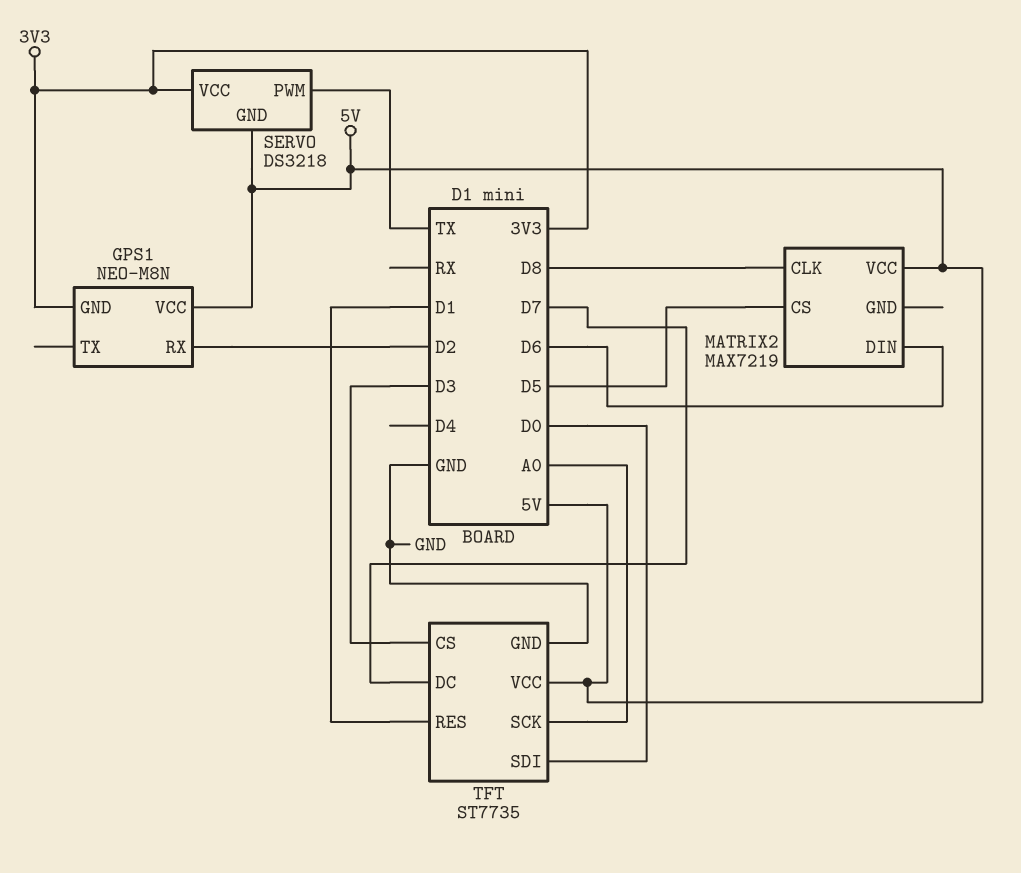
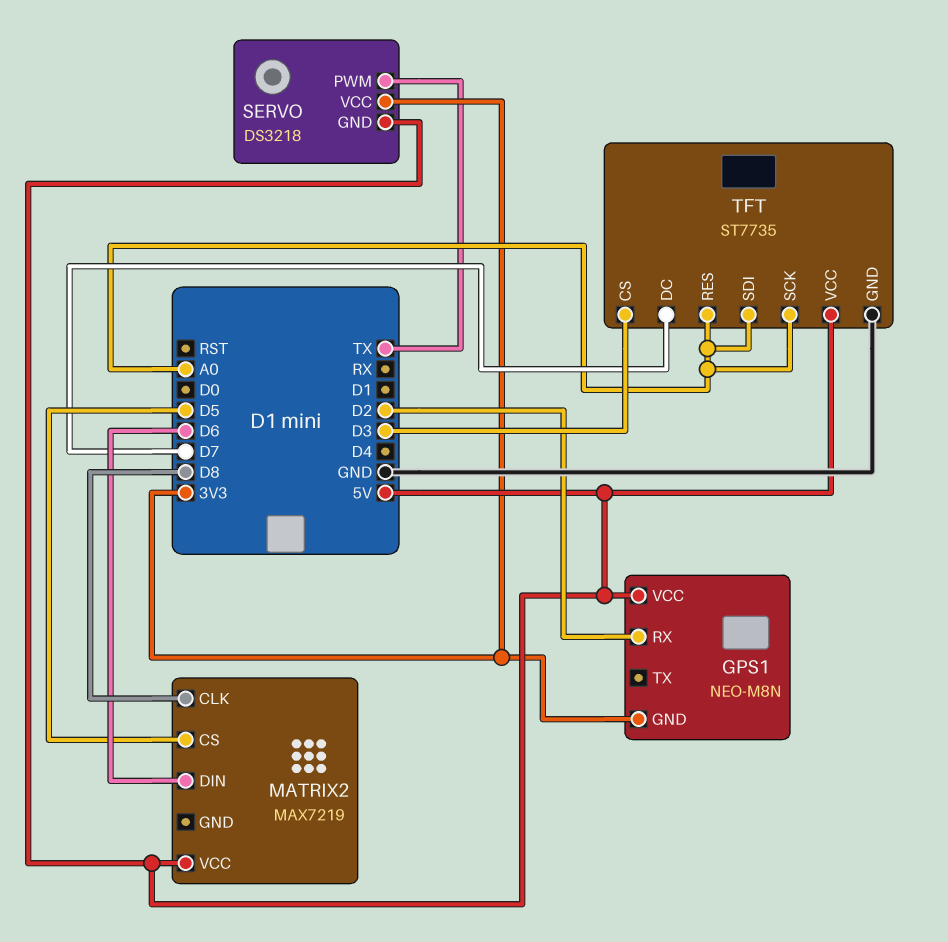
TFT pin RES: D1 -> A0
TFT pin SDI: D0 -> A0

